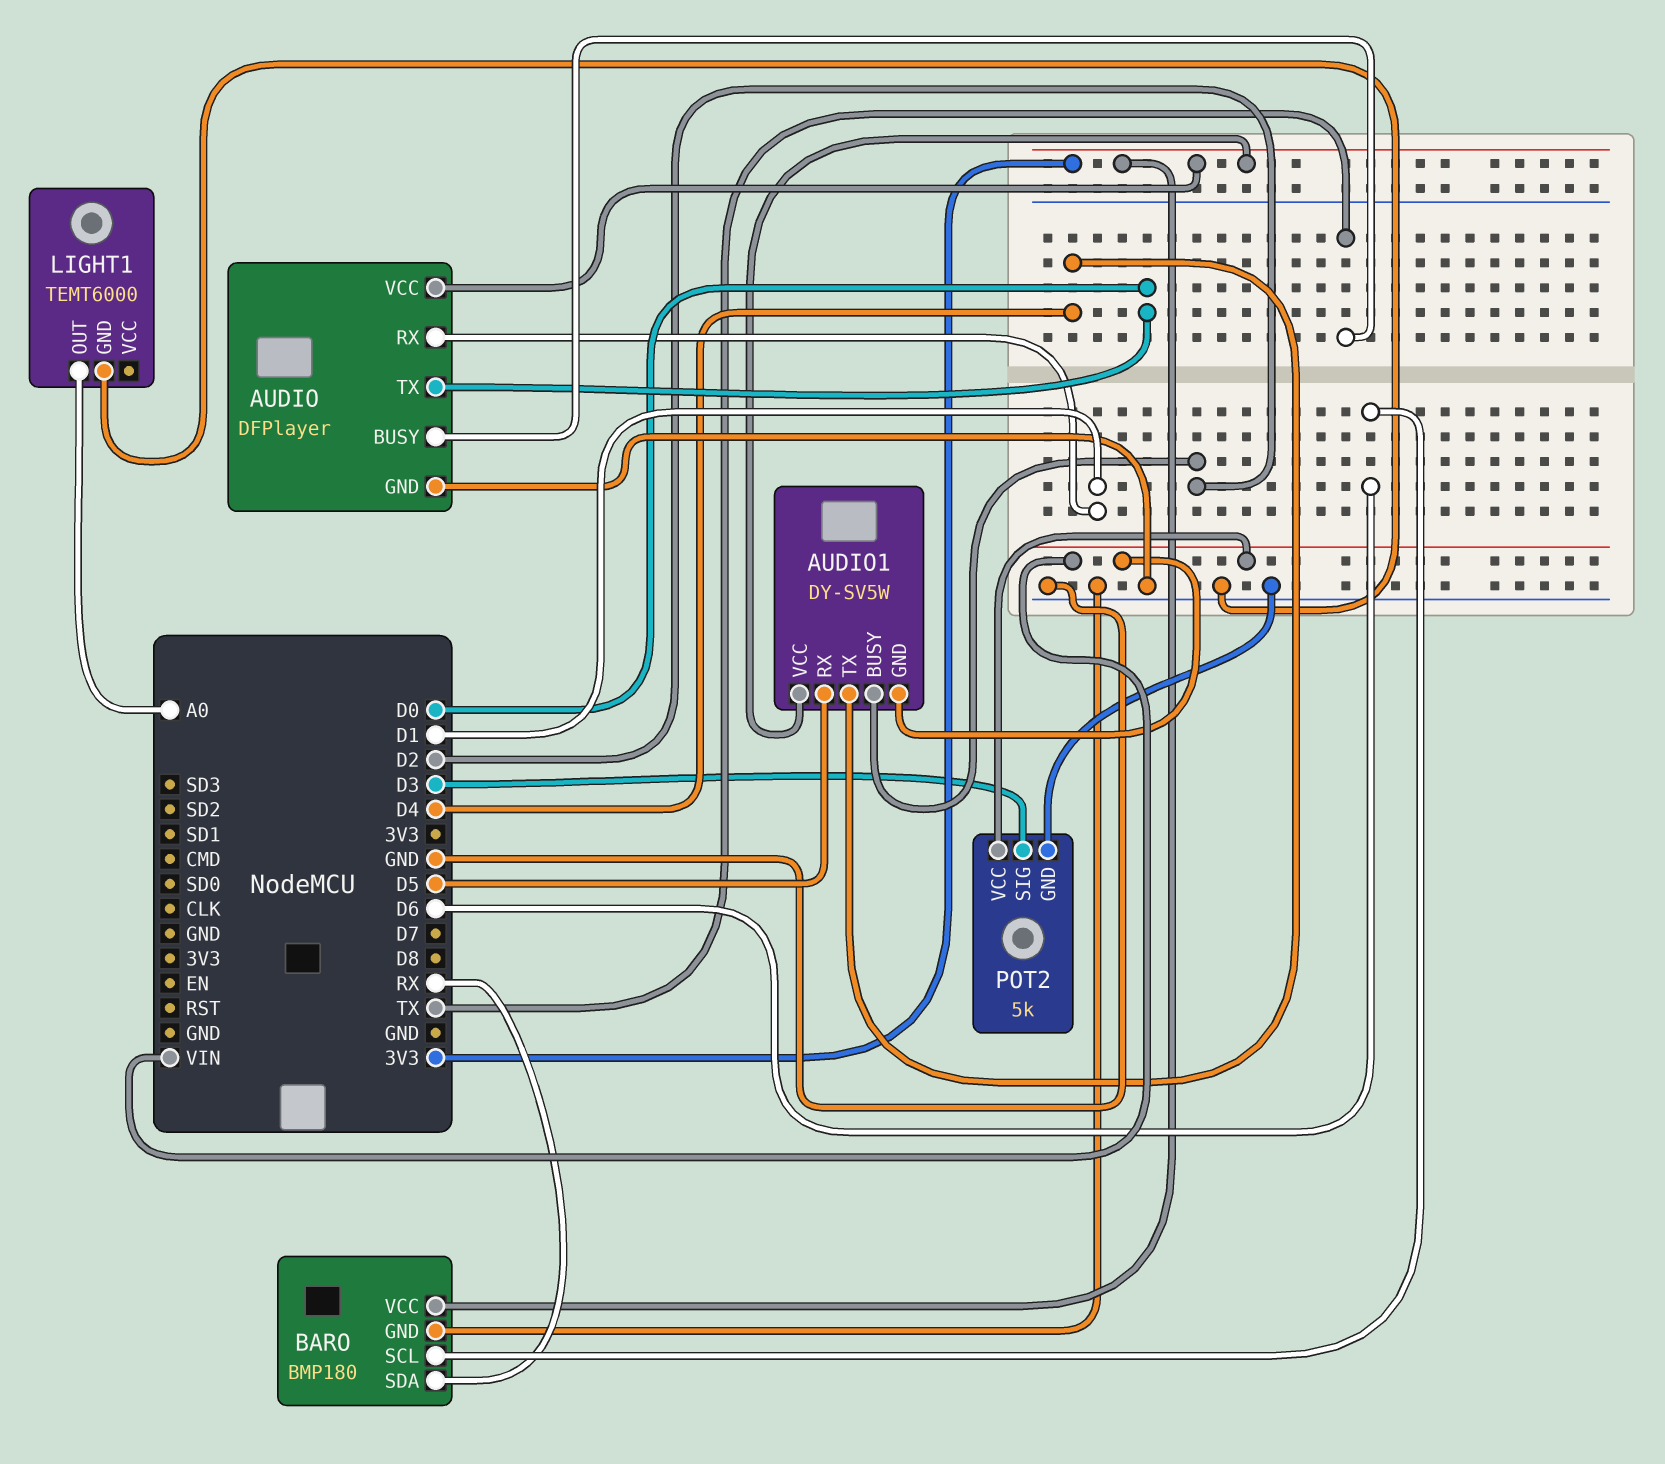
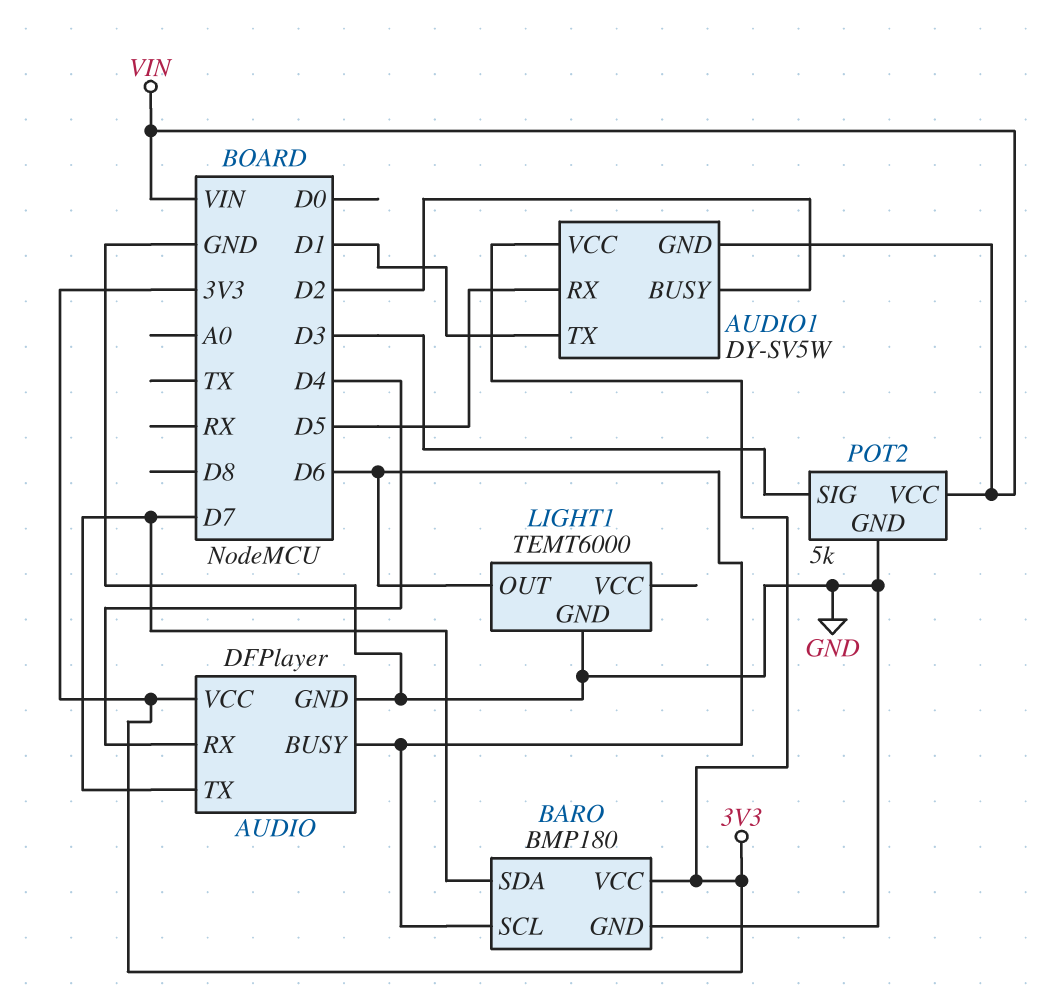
AUDIO pin BUSY: TX -> D6
AUDIO pin RX: D1 -> D4
AUDIO pin TX: D0 -> D7
AUDIO1 pin TX: D4 -> D1
BARO pin SDA: RX -> D7
LIGHT1 pin OUT: A0 -> D6

